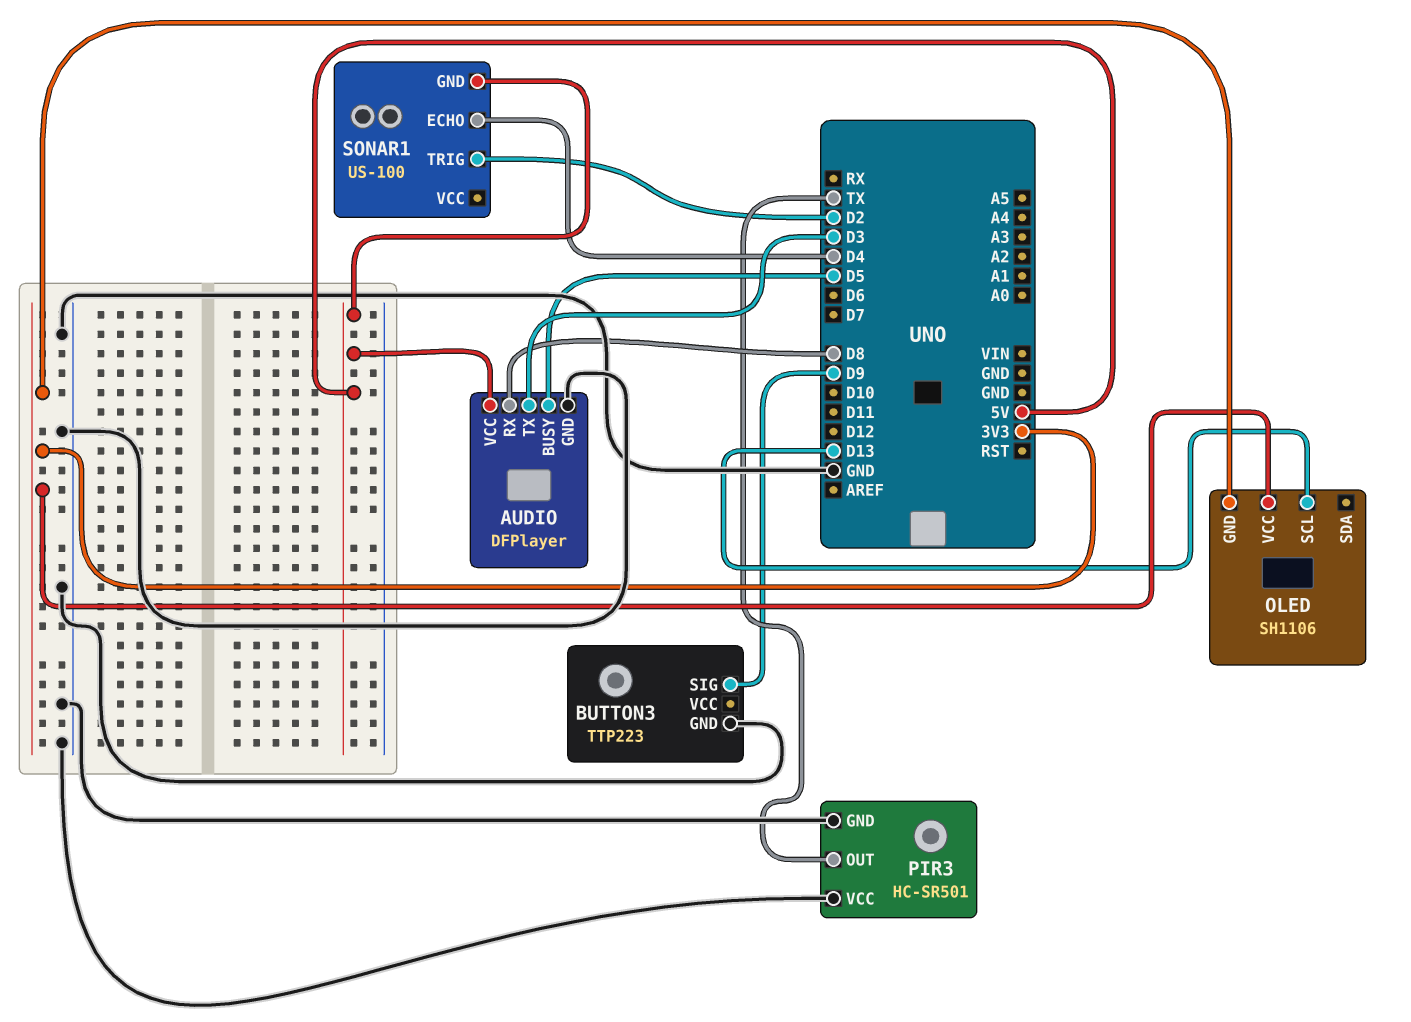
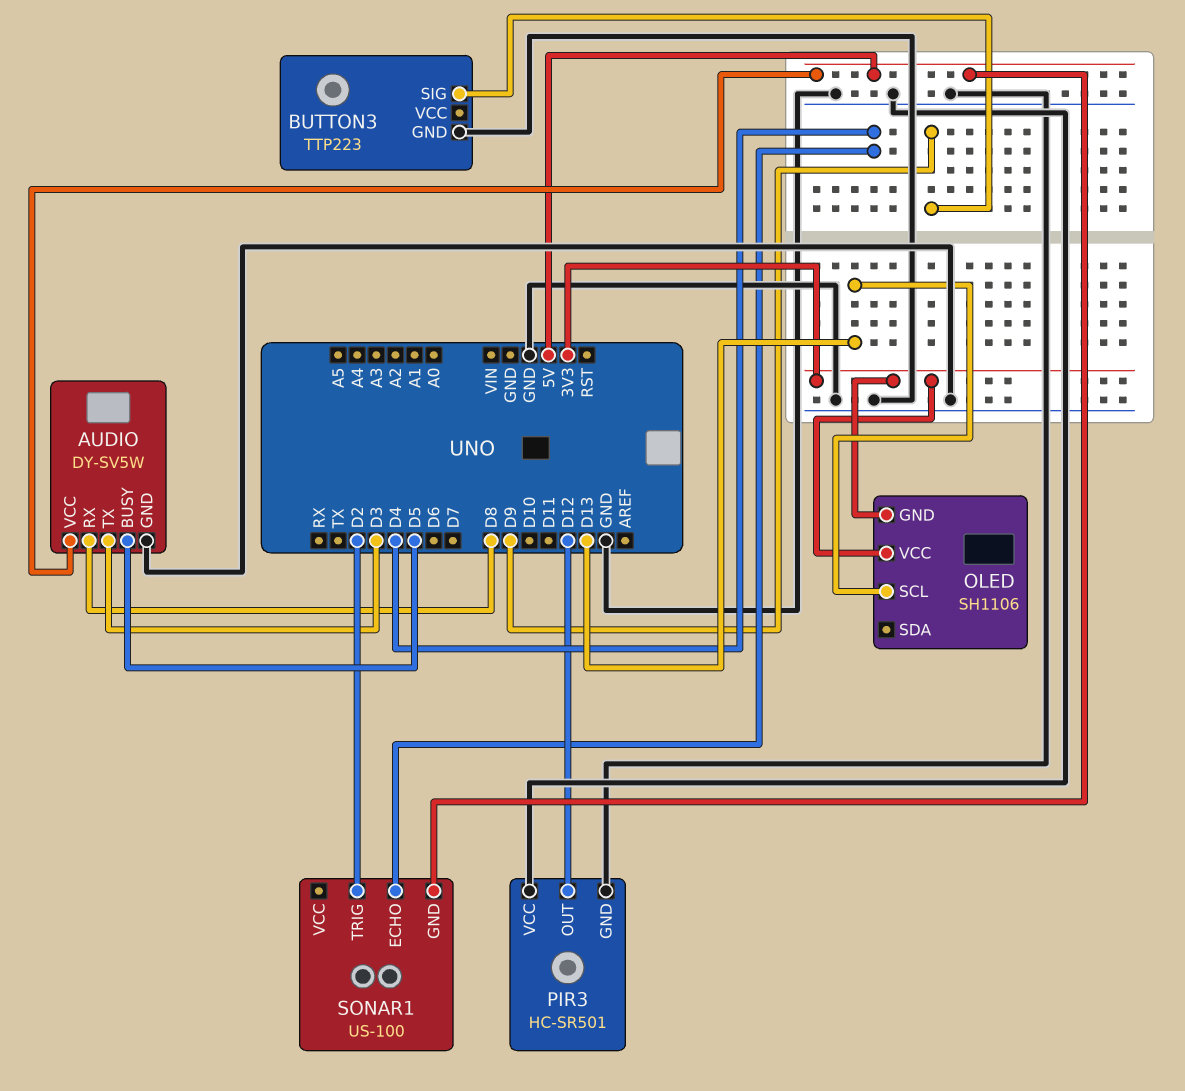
AUDIO: DFPlayer -> DY-SV5W
PIR3 pin OUT: TX -> D12

